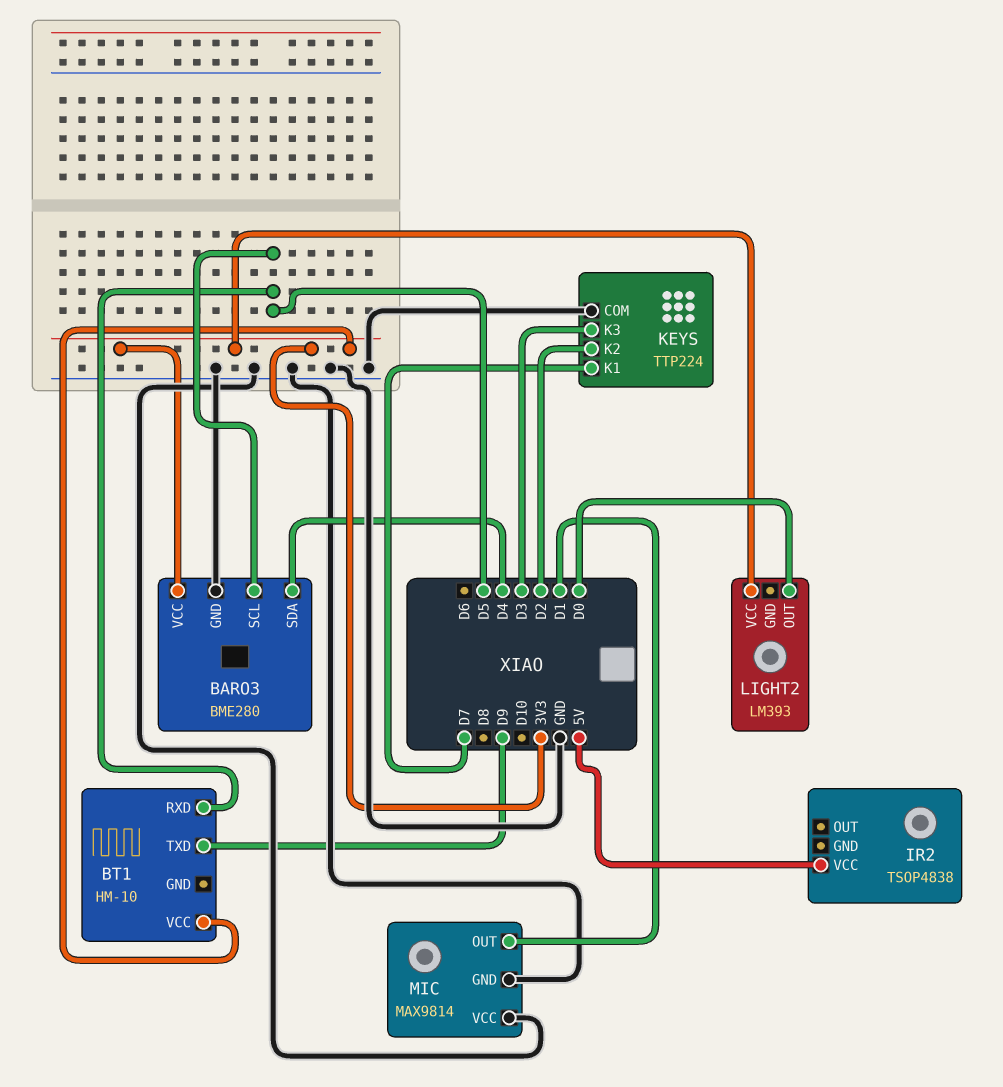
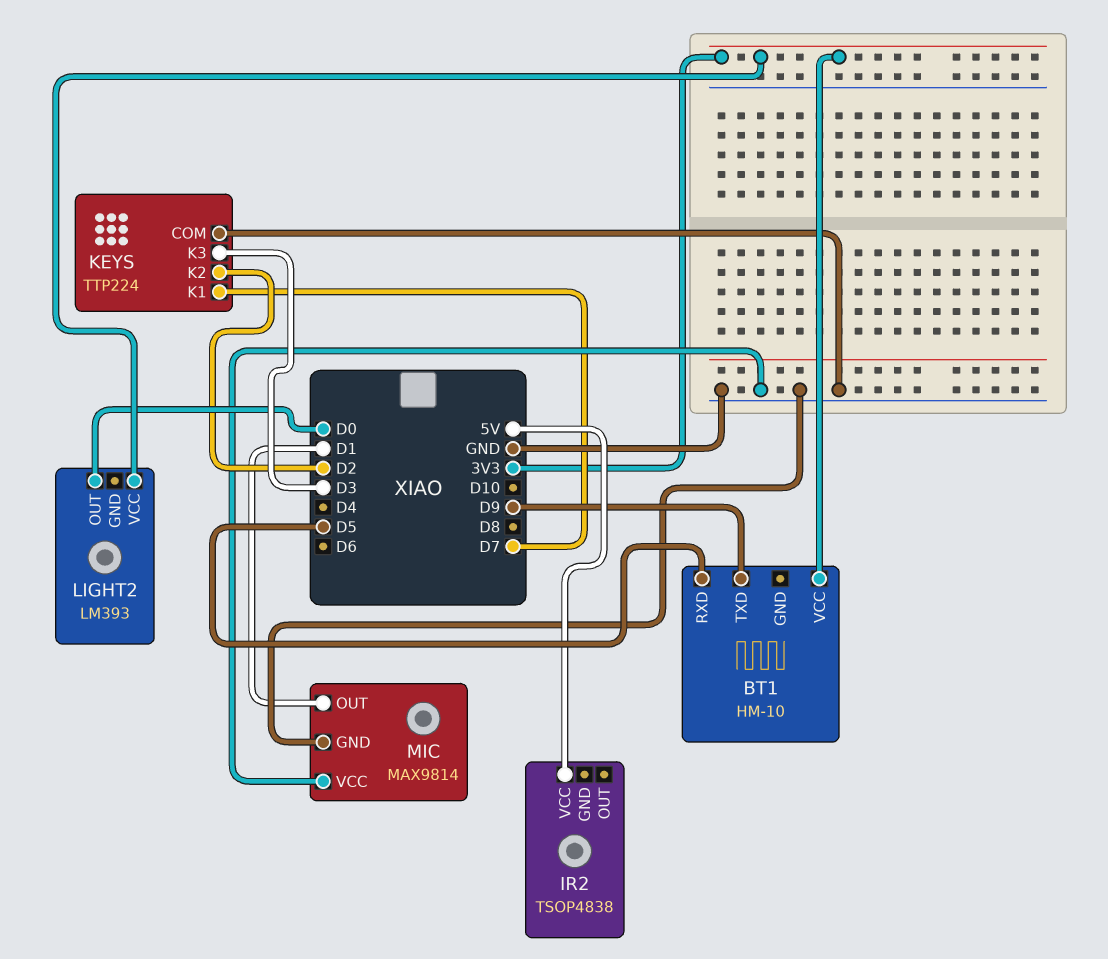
BARO3: BME280 -> none
BARO3 pin GND: GND -> none
BARO3 pin SCL: D5 -> none
BARO3 pin SDA: D4 -> none
BARO3 pin VCC: 3V3 -> none

